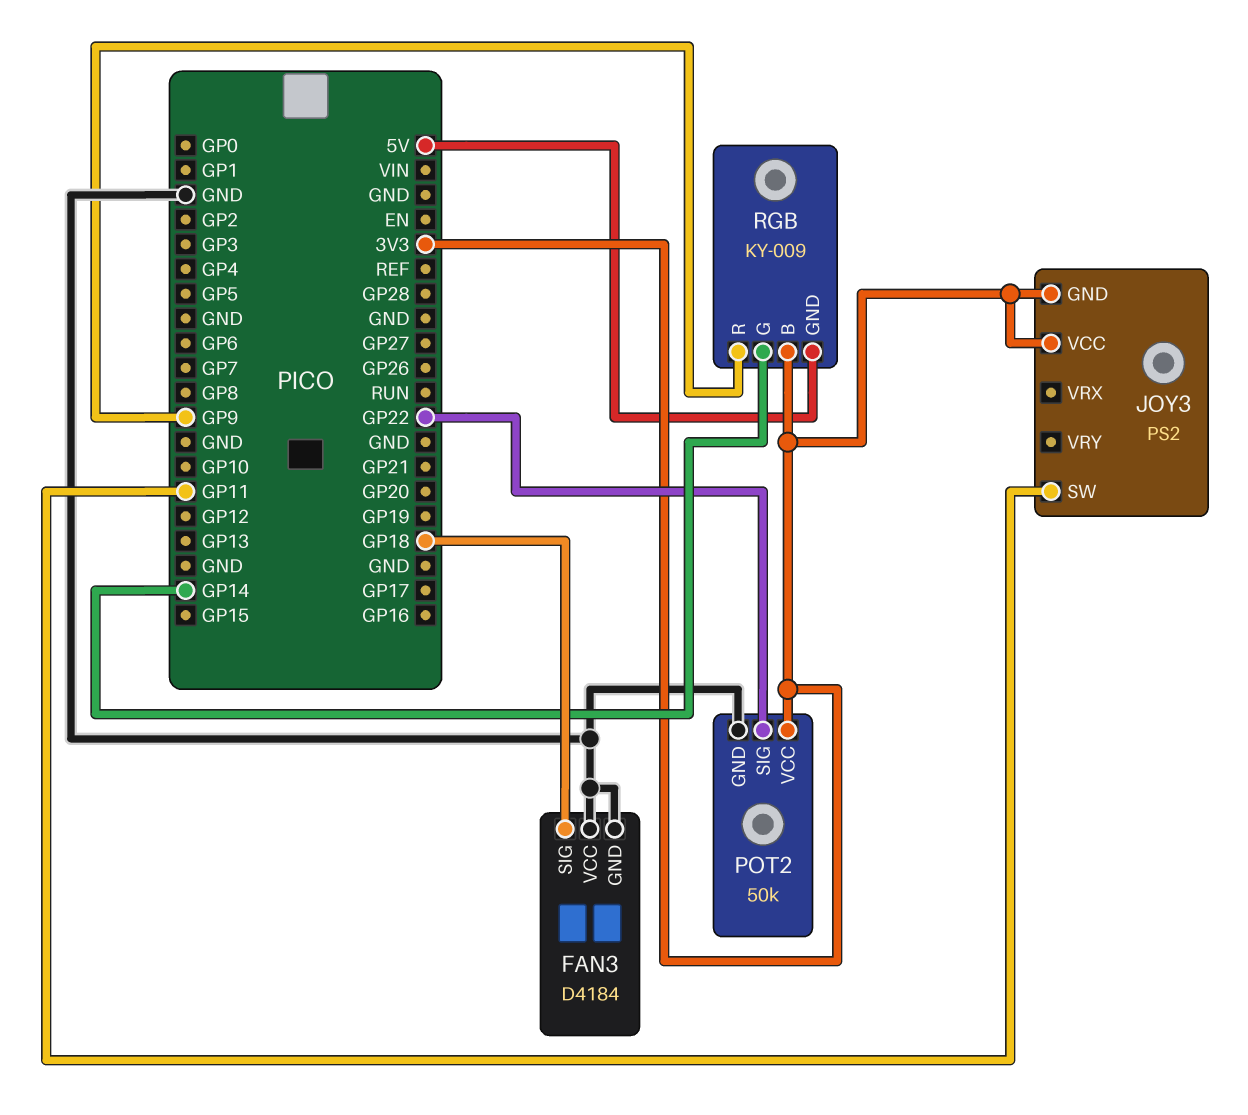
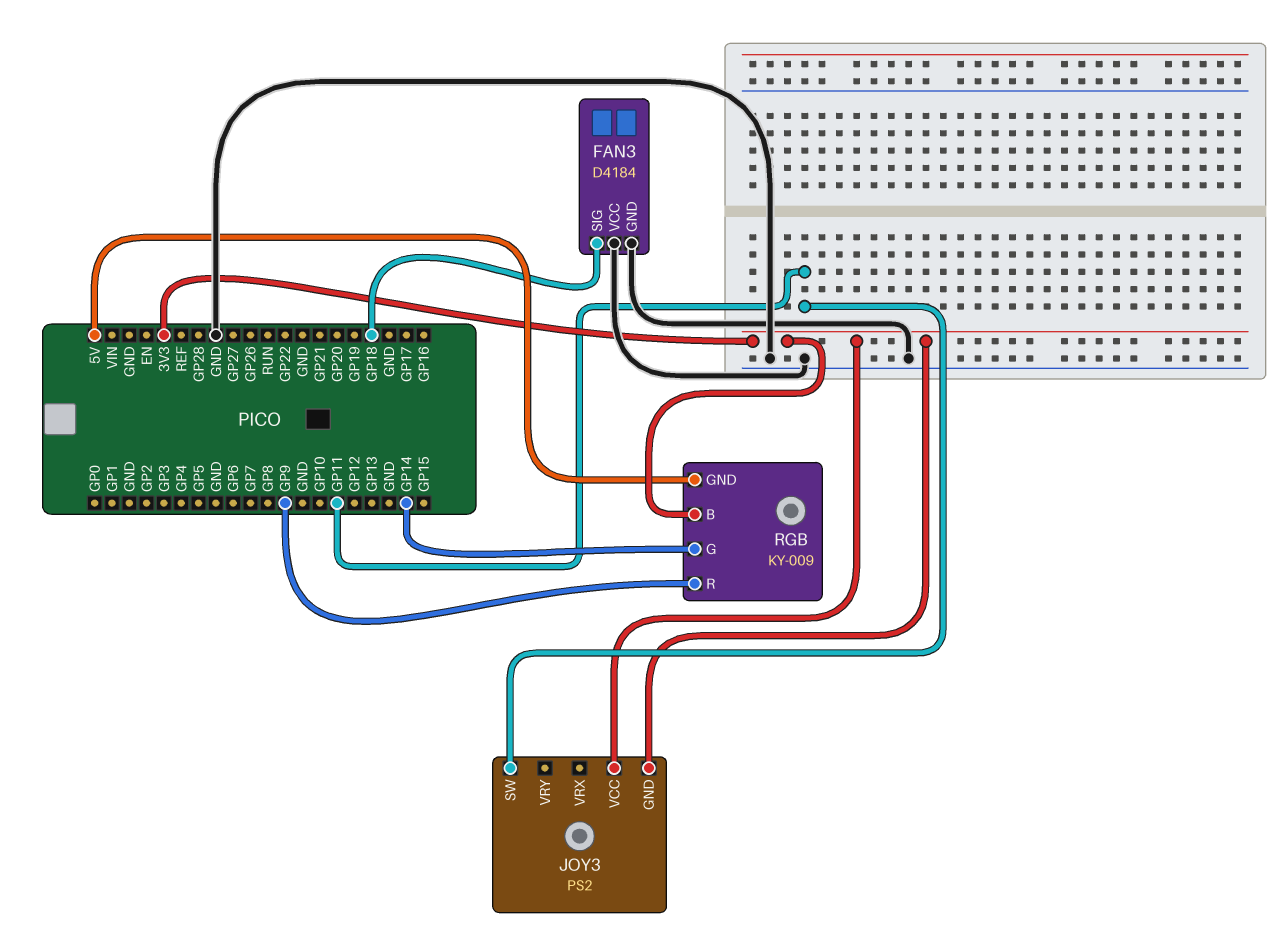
POT2: 50k -> none
POT2 pin GND: GND -> none
POT2 pin SIG: GP22 -> none
POT2 pin VCC: 3V3 -> none

